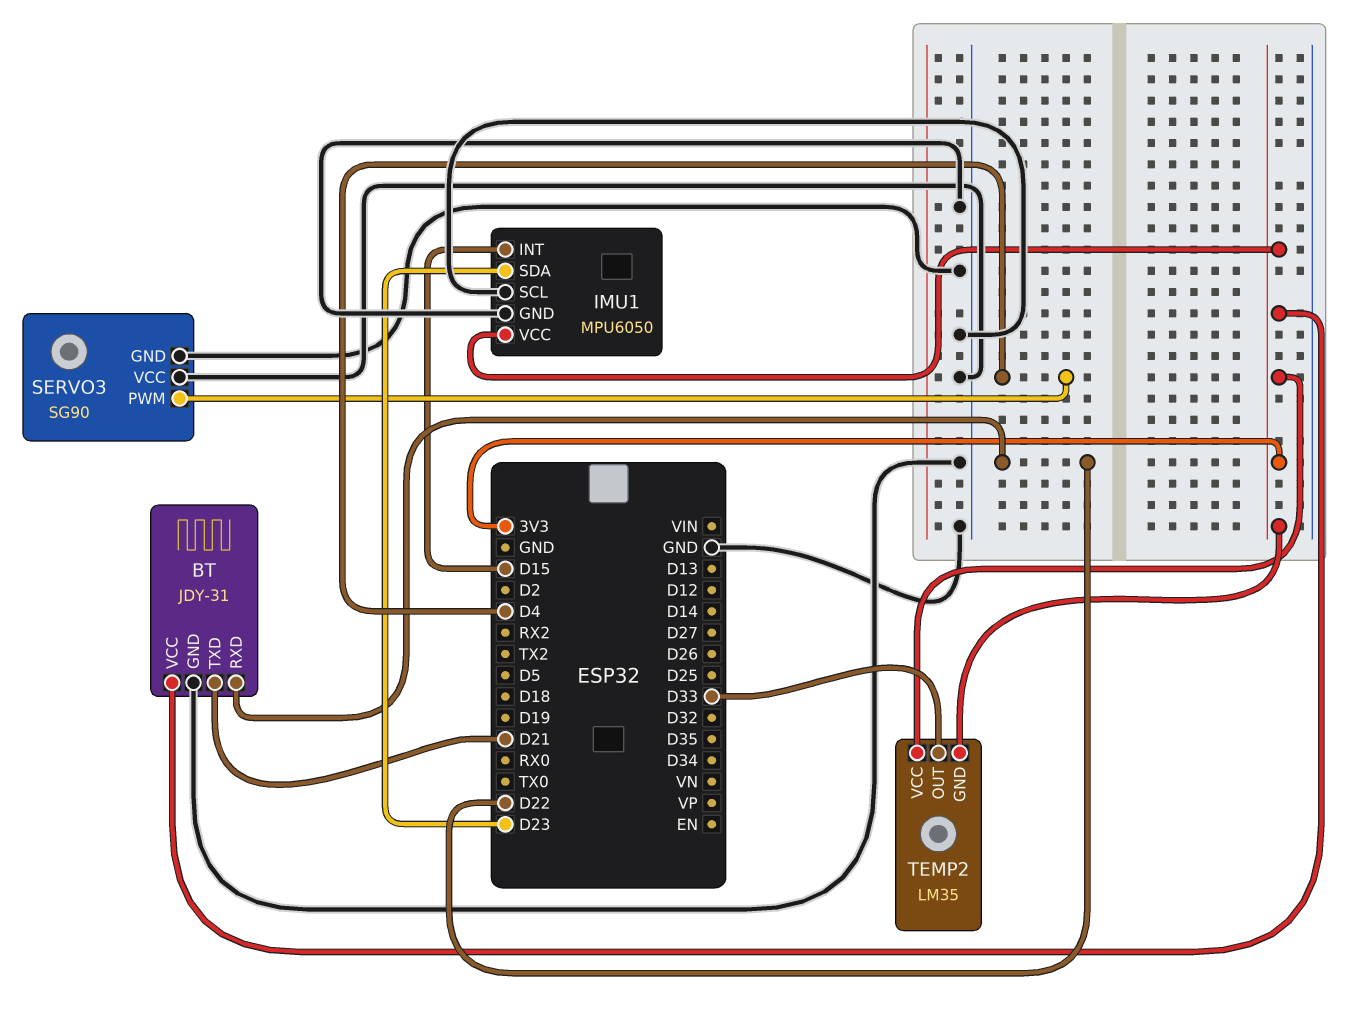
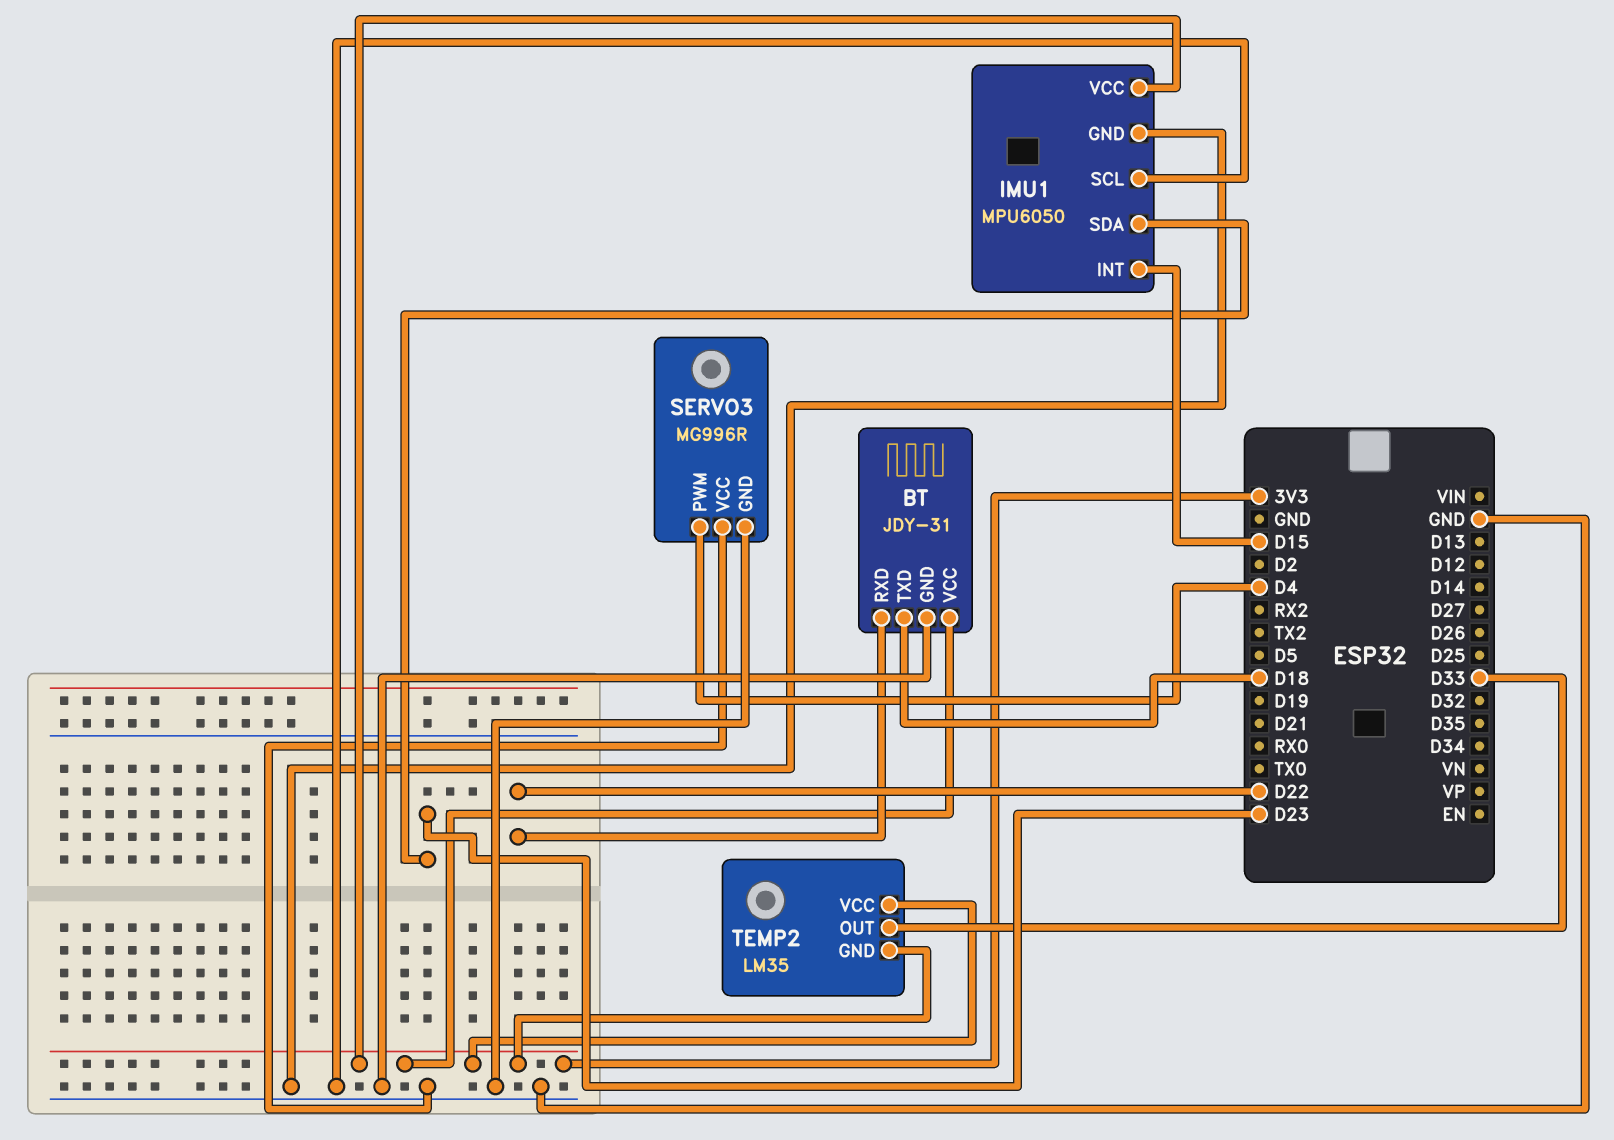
BT pin TXD: D21 -> D18
SERVO3: SG90 -> MG996R

